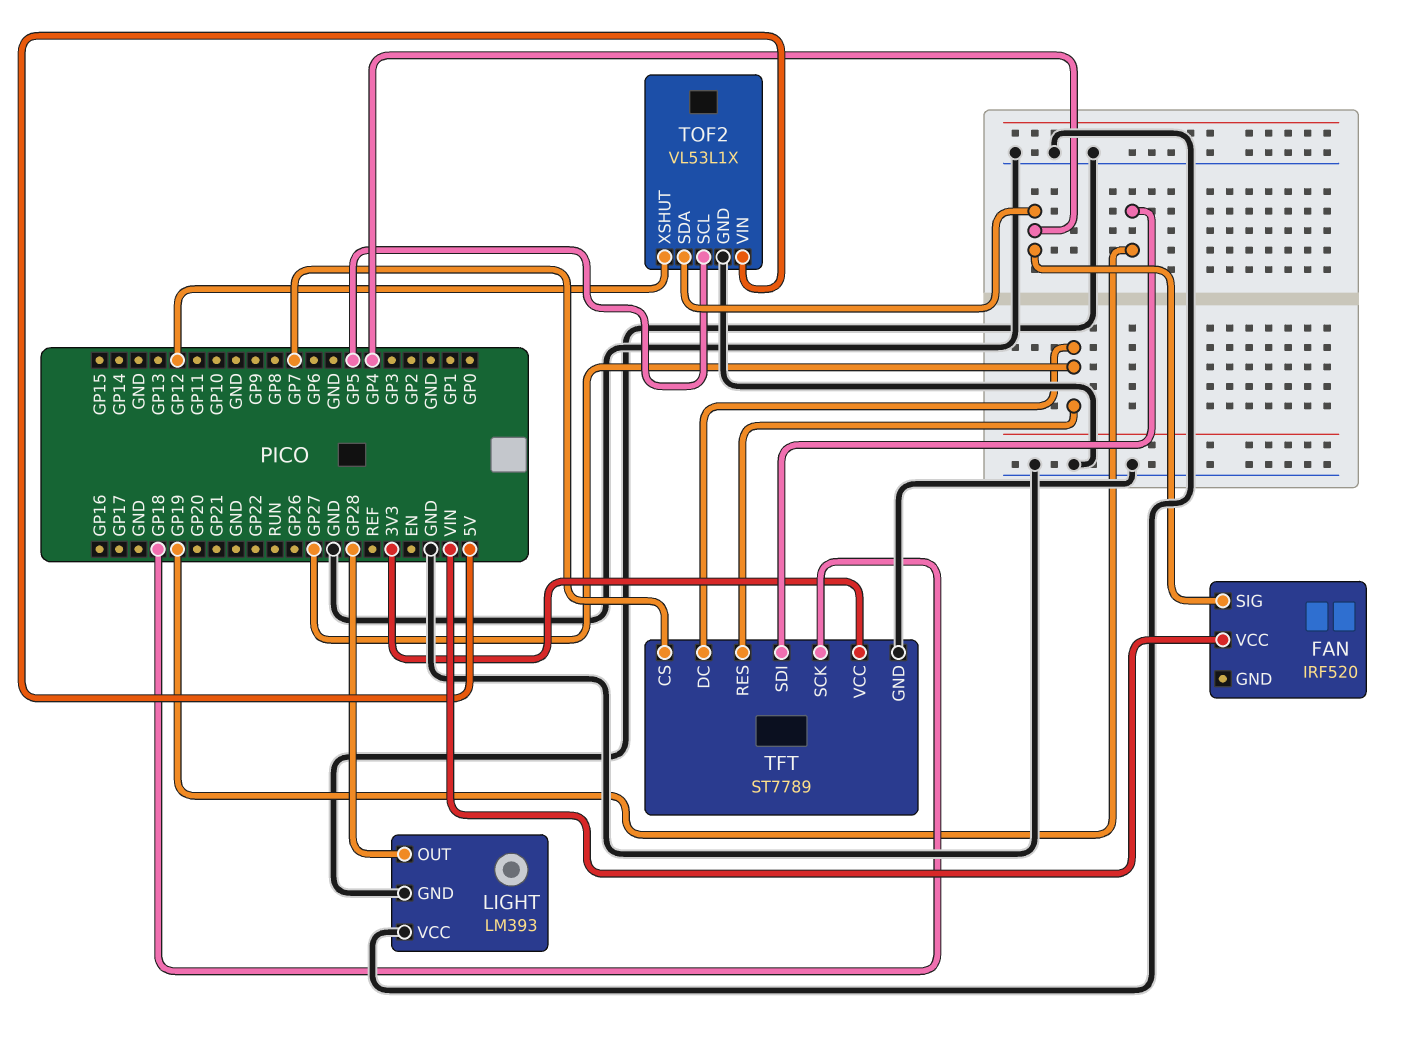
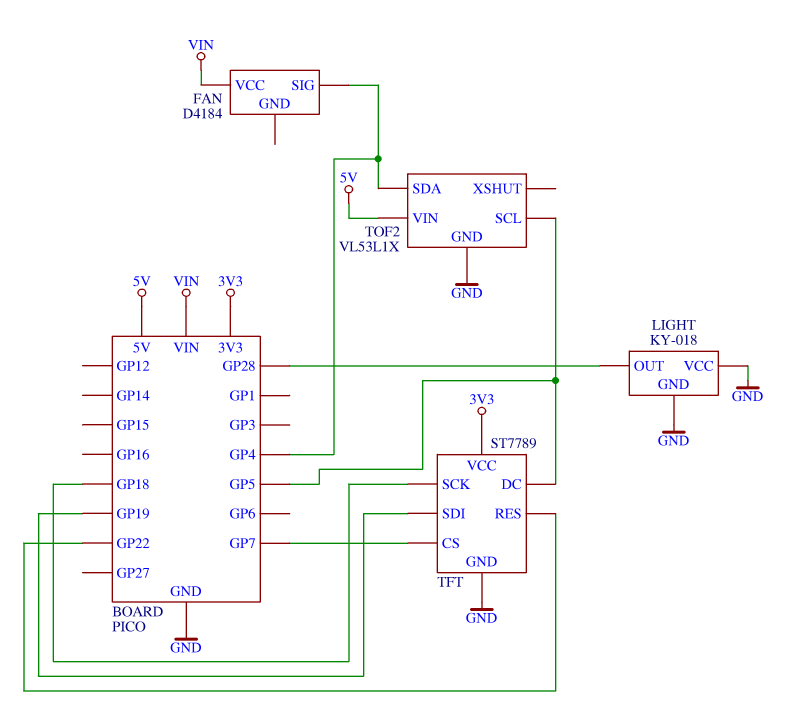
FAN: IRF520 -> D4184
LIGHT: LM393 -> KY-018
TFT pin DC: GP27 -> GP5
TFT pin RES: GP27 -> GP22
TOF2 pin XSHUT: GP12 -> none

